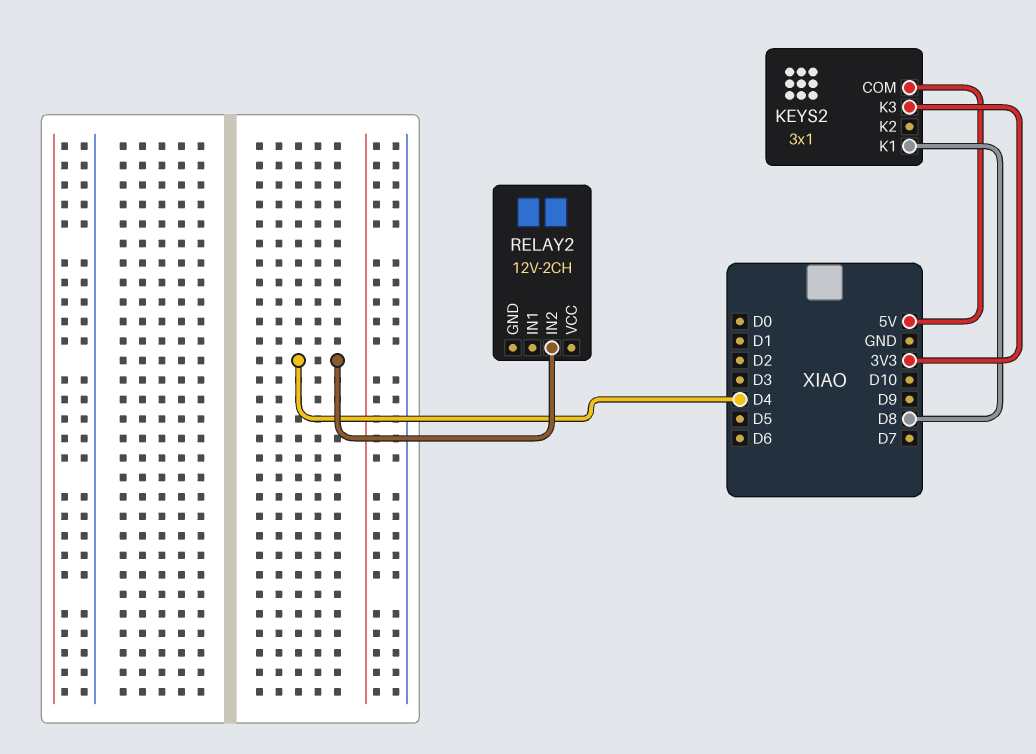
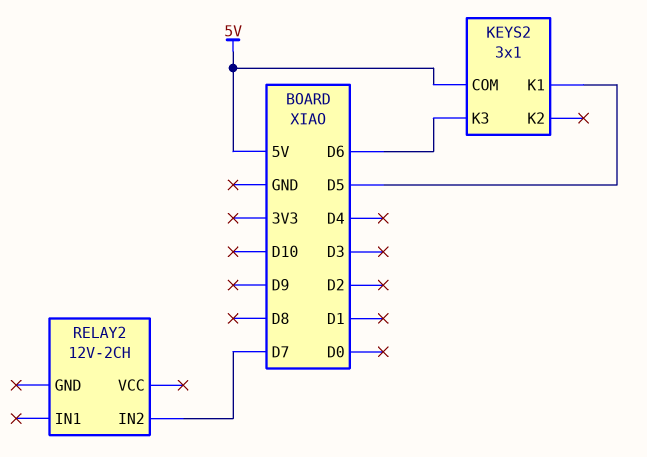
KEYS2 pin K1: D8 -> D5
KEYS2 pin K3: 3V3 -> D6
RELAY2 pin IN2: D4 -> D7

